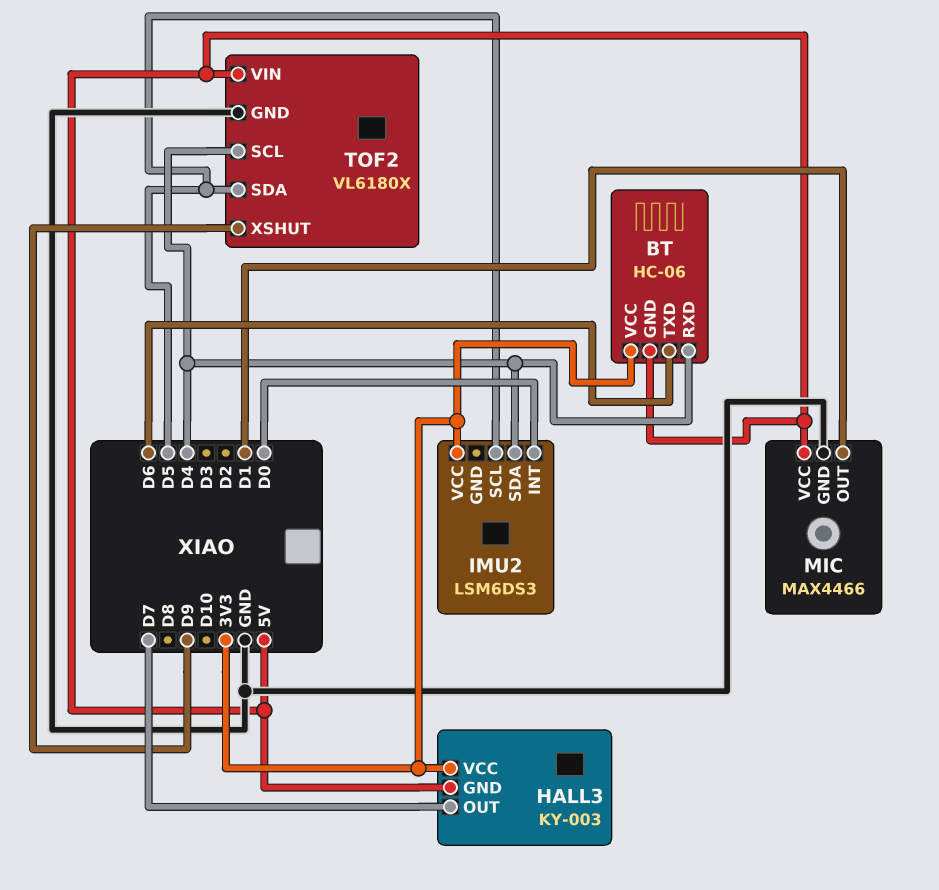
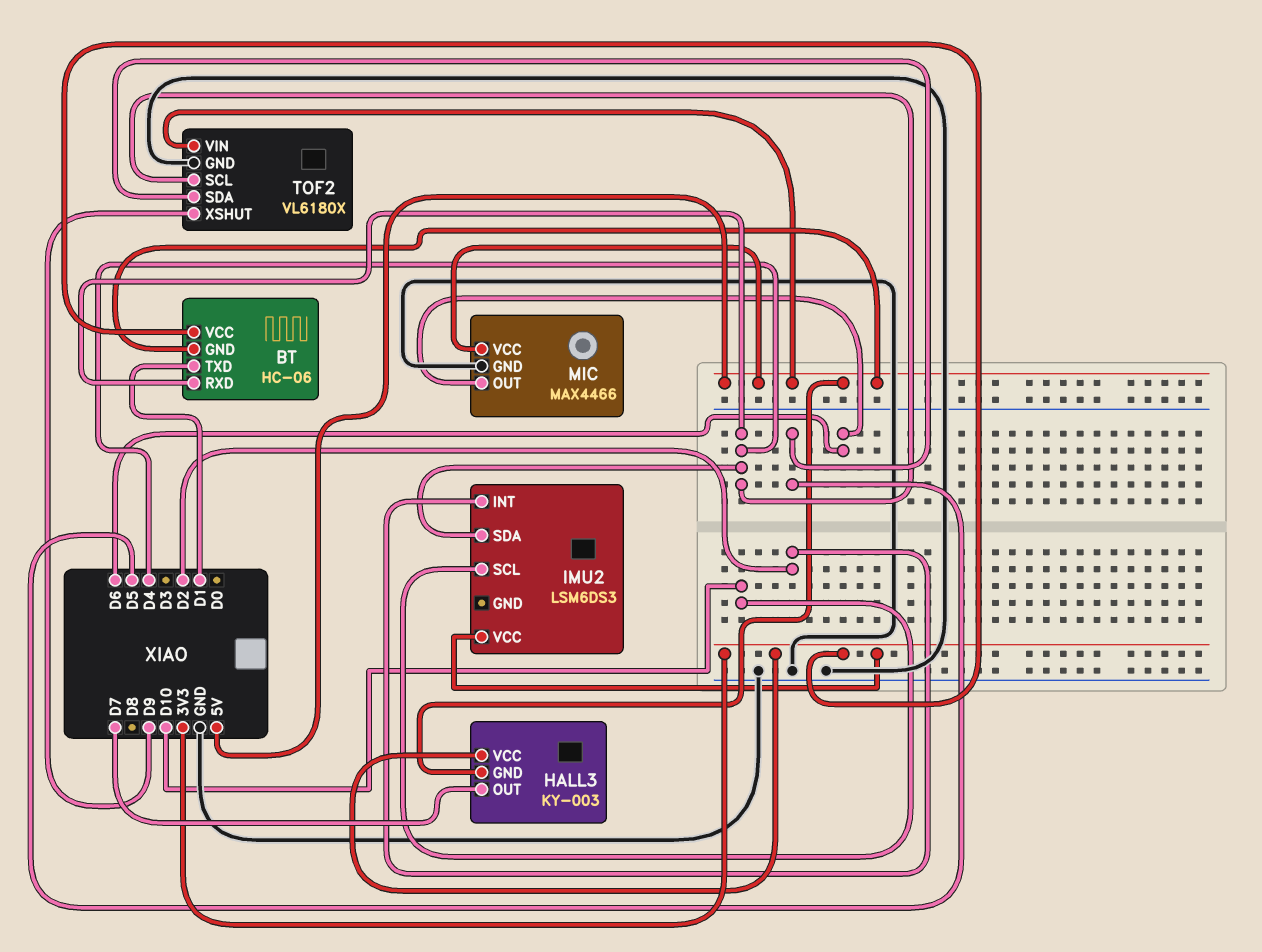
BT pin TXD: D6 -> D1
IMU2 pin INT: D0 -> D2
IMU2 pin SCL: D5 -> D10
MIC pin OUT: D1 -> D6

